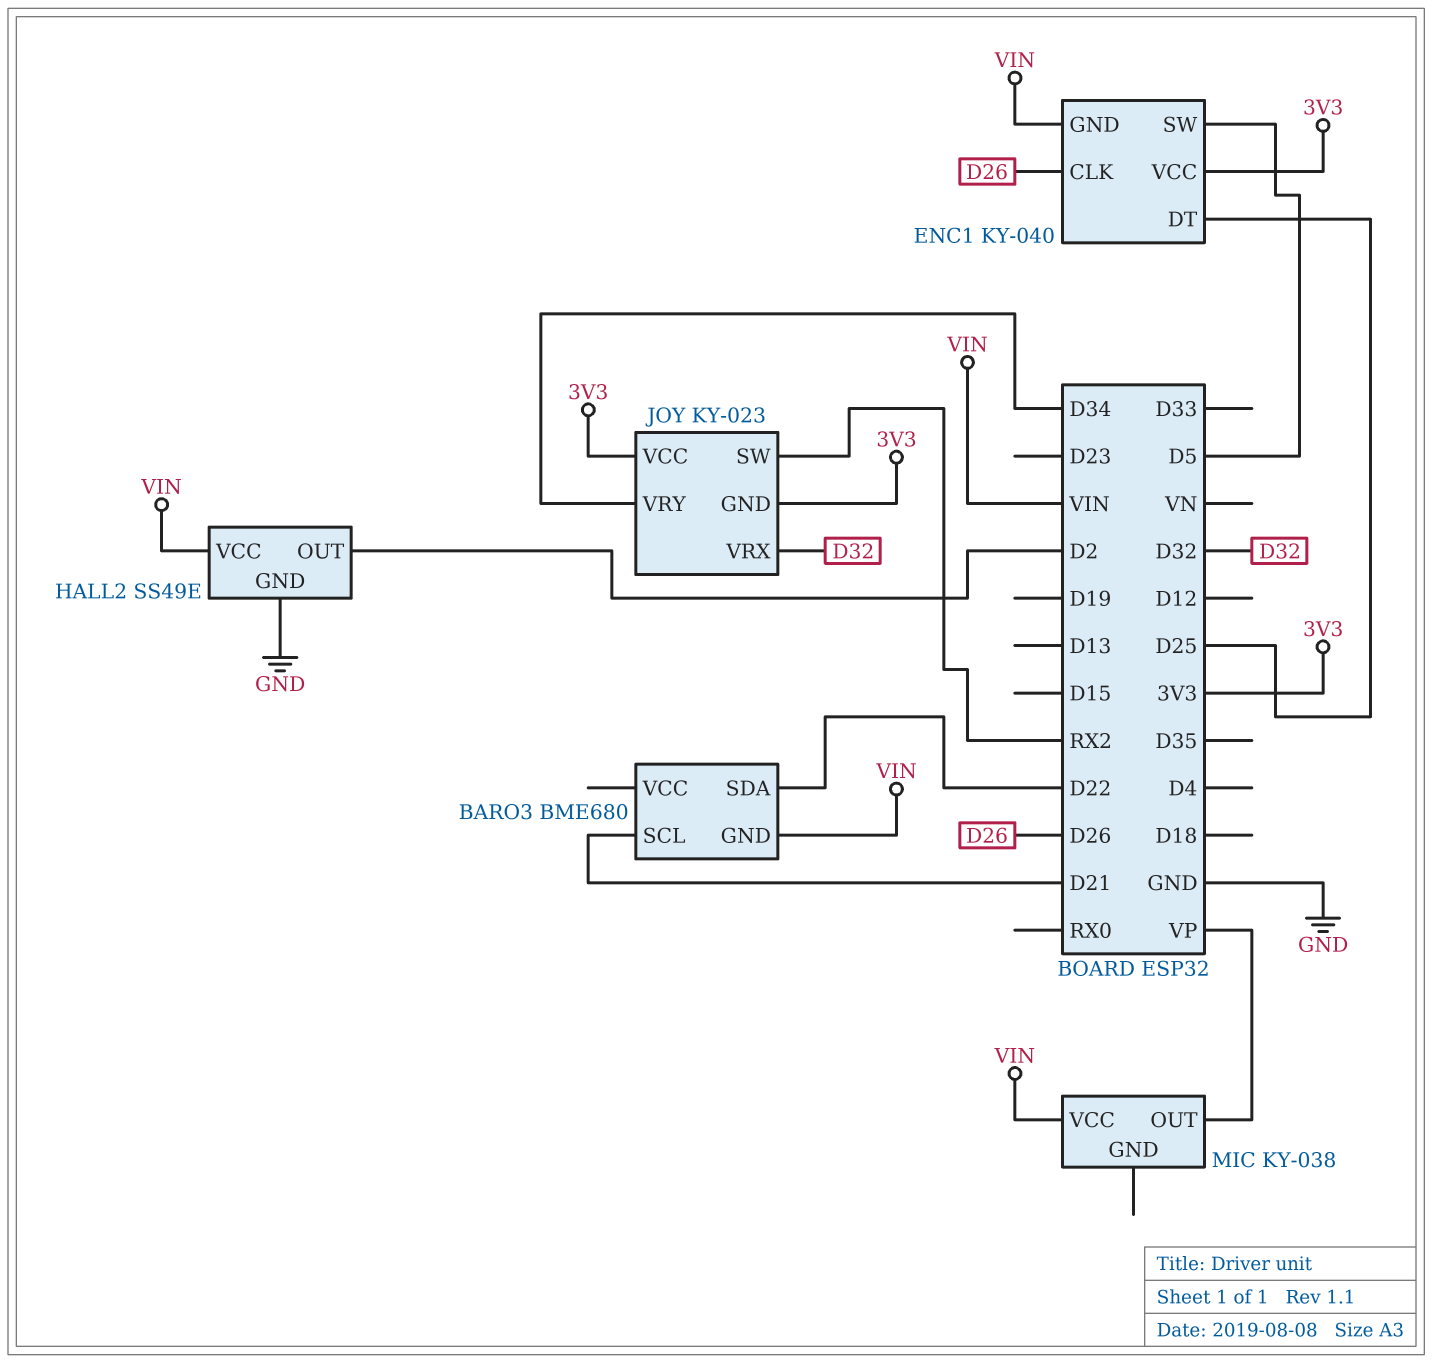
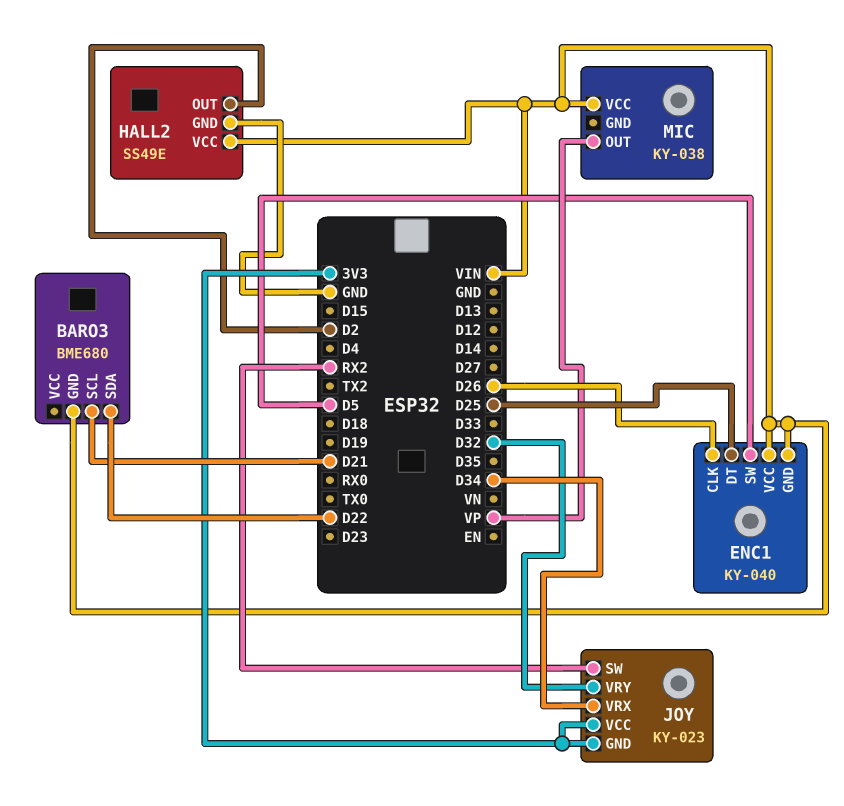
ENC1 pin VCC: 3V3 -> VIN
JOY pin VRX: D32 -> D34
JOY pin VRY: D34 -> D32

